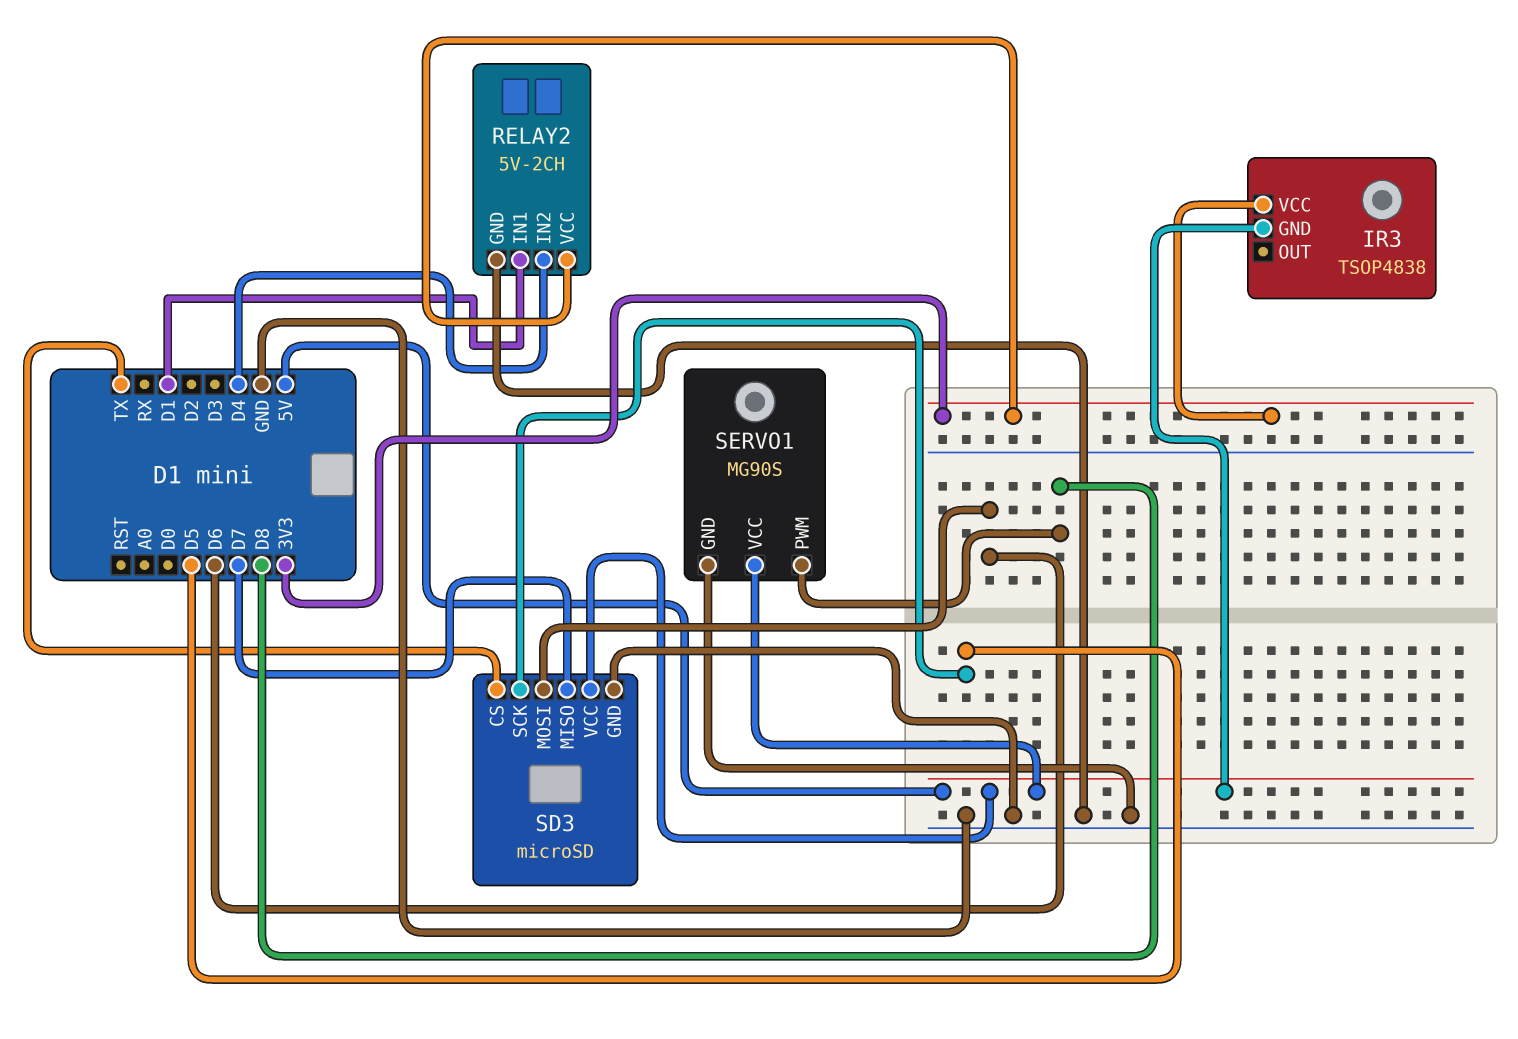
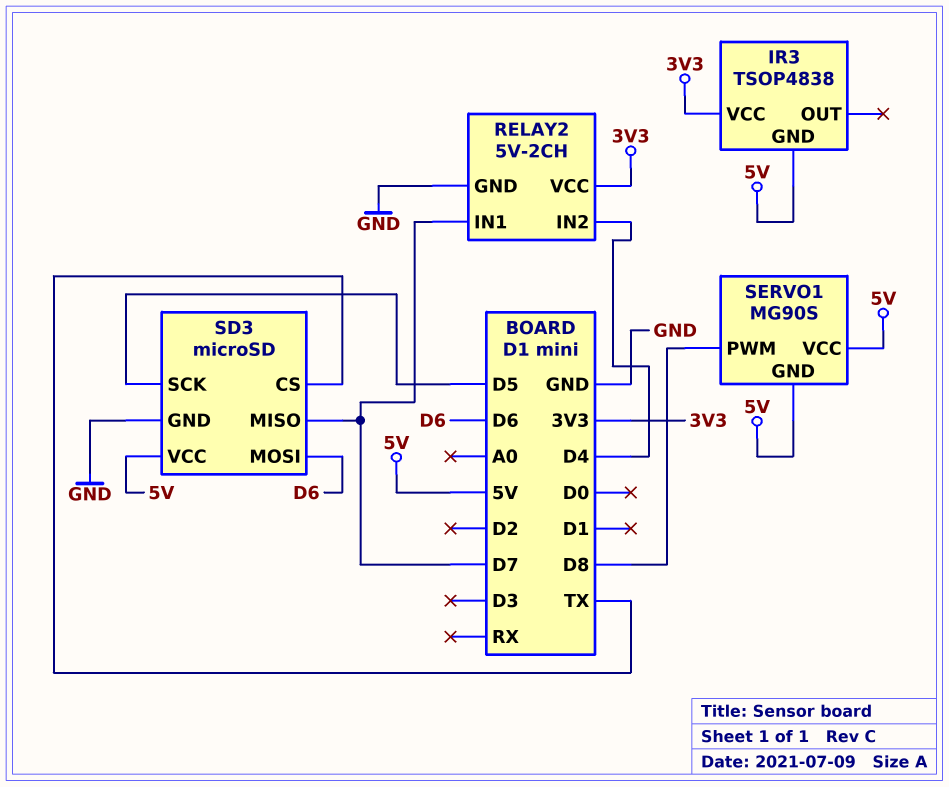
RELAY2 pin IN1: D1 -> D7
SERVO1 pin GND: GND -> 5V

